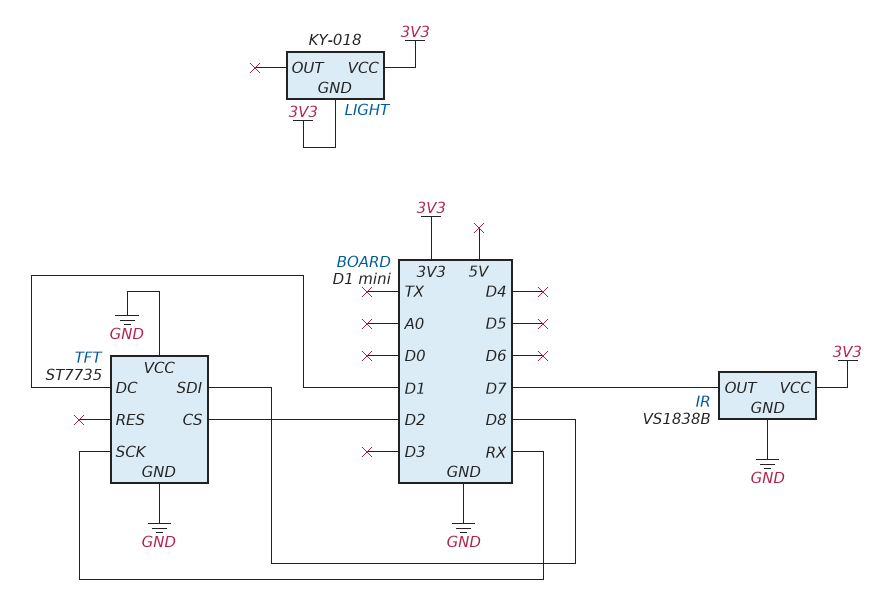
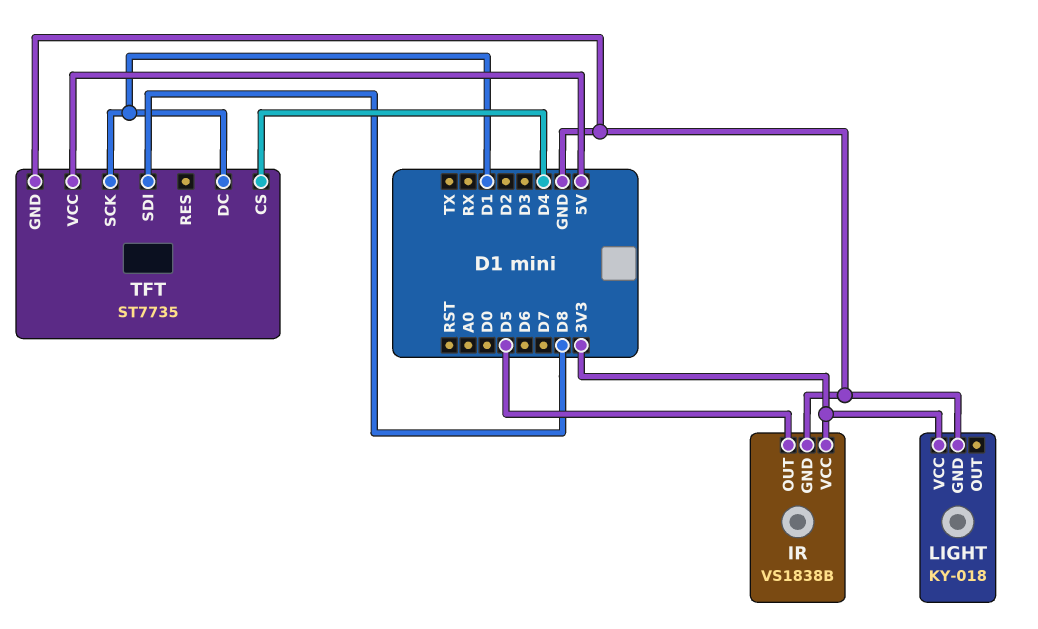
IR pin OUT: D7 -> D5
LIGHT pin GND: 3V3 -> GND
TFT pin CS: D2 -> D4
TFT pin SCK: RX -> D1
TFT pin VCC: GND -> 5V

